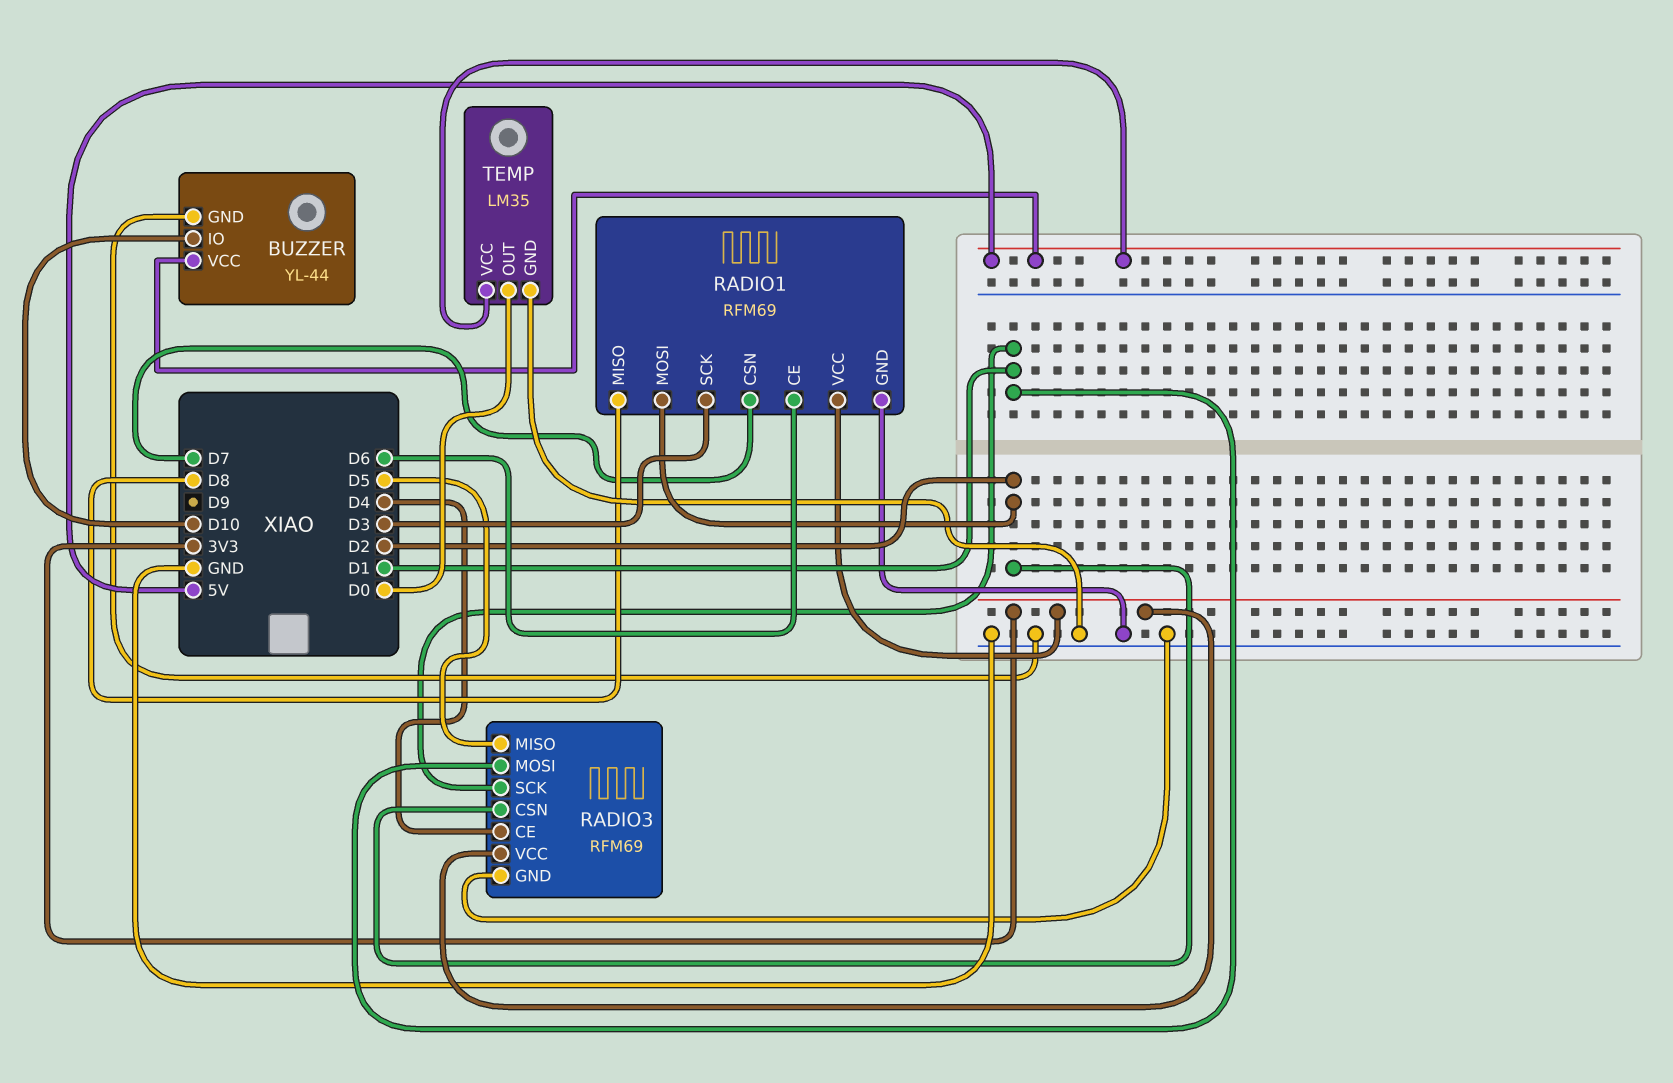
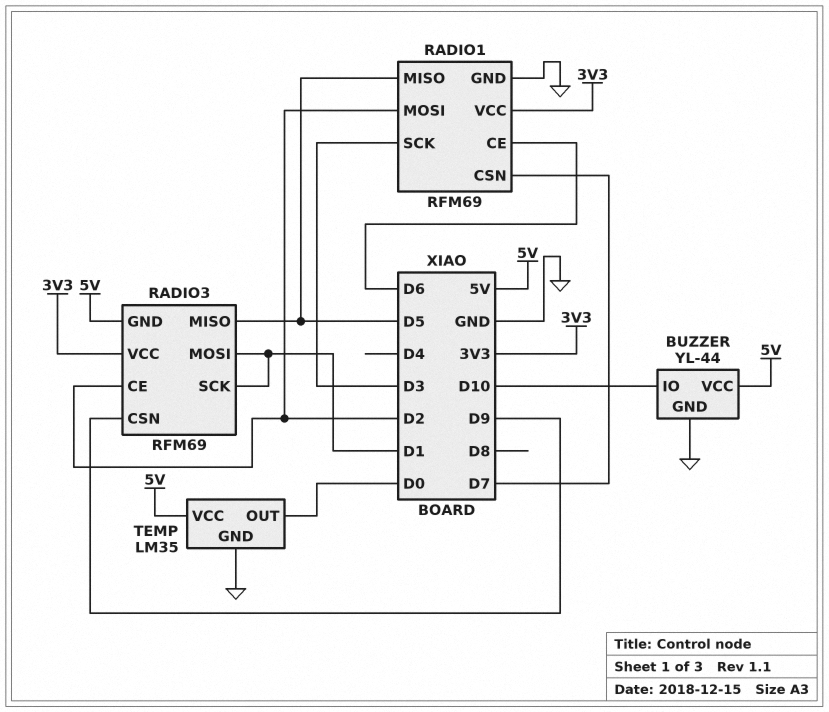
RADIO1 pin MISO: D8 -> D5
RADIO3 pin CE: D4 -> D2
RADIO3 pin CSN: D2 -> D9
RADIO3 pin GND: GND -> 5V

